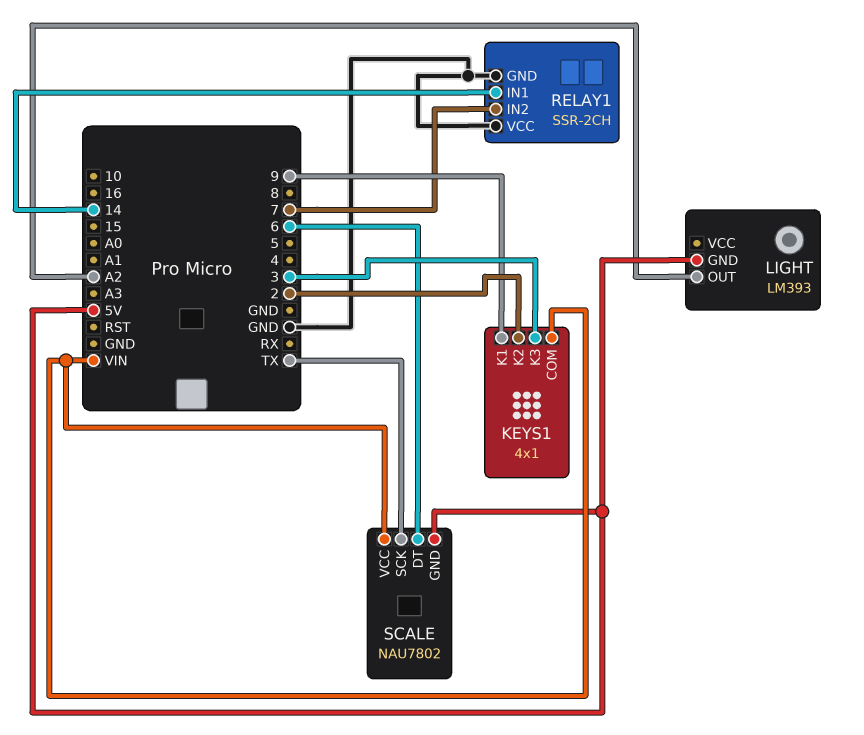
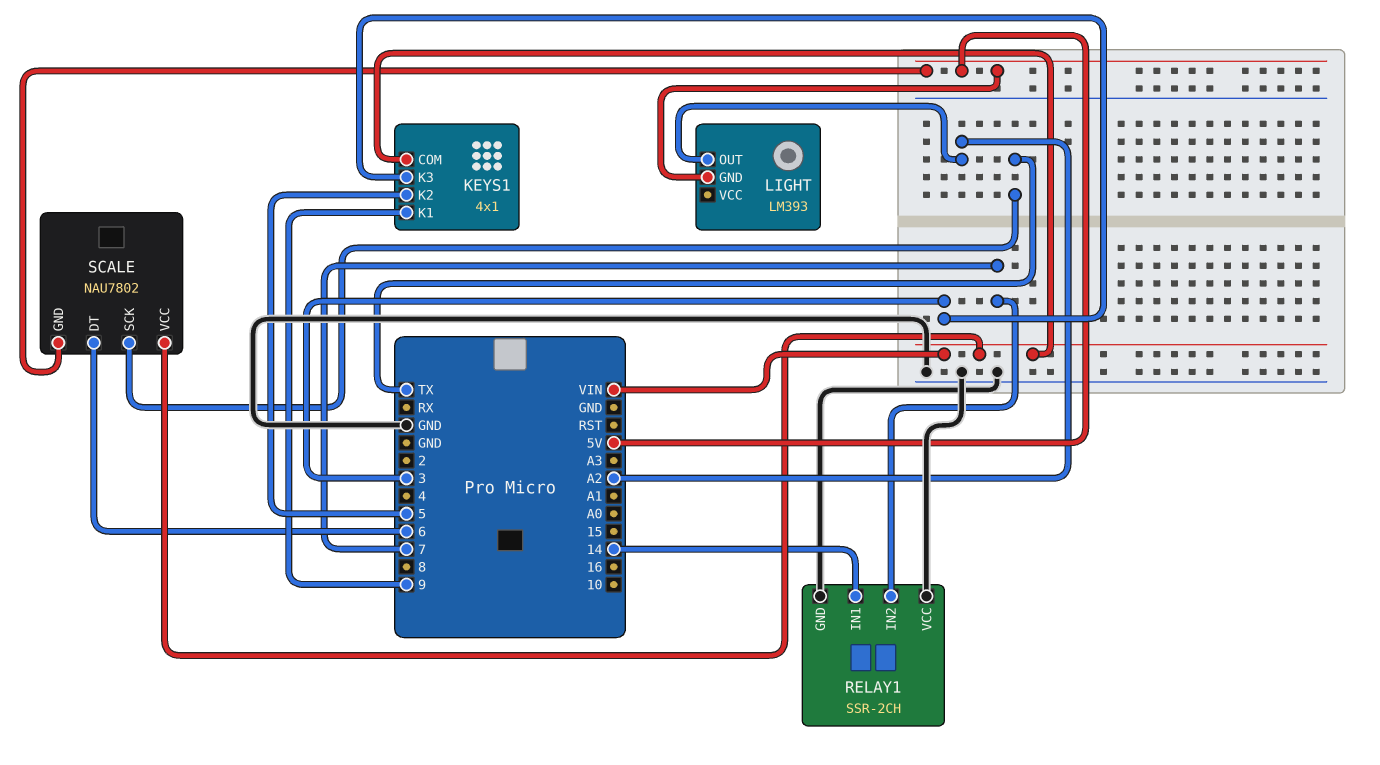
KEYS1 pin K2: 2 -> 5

